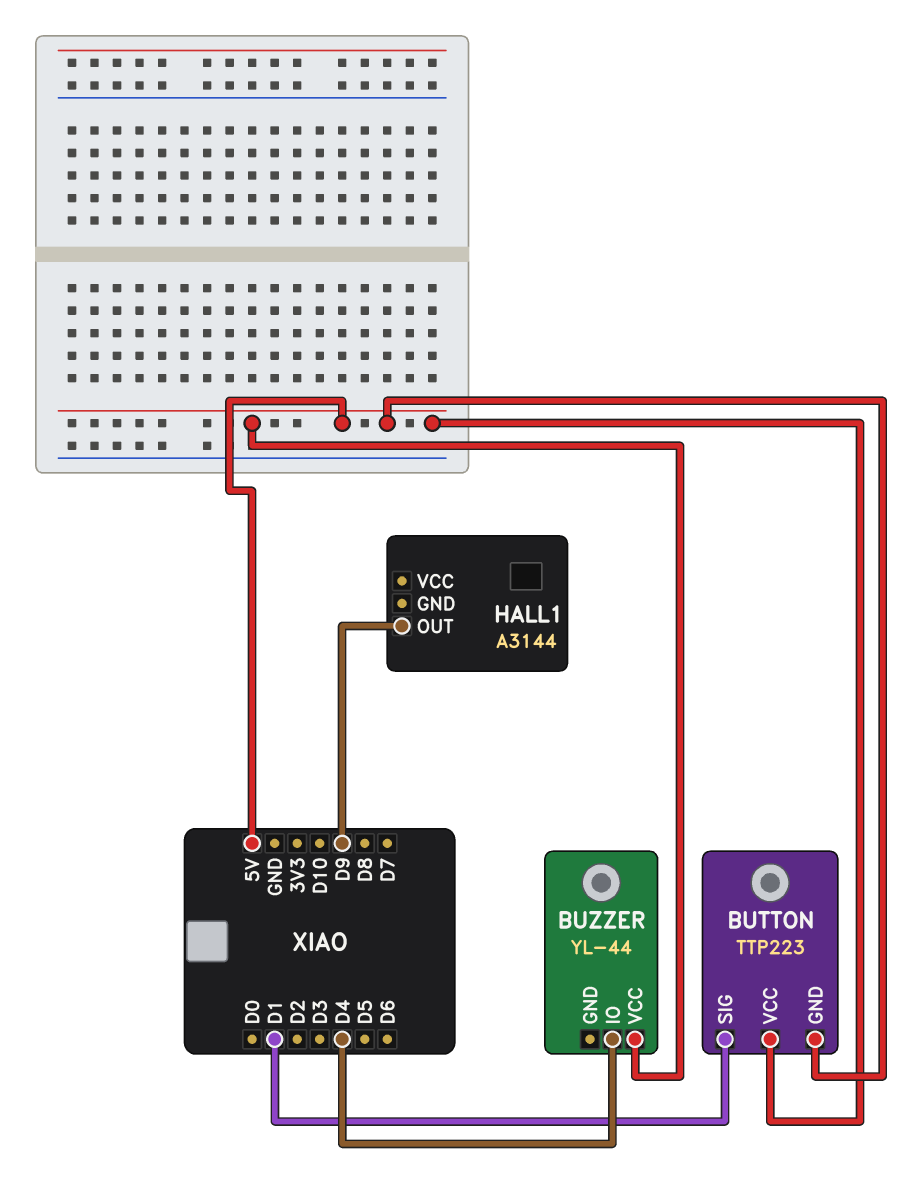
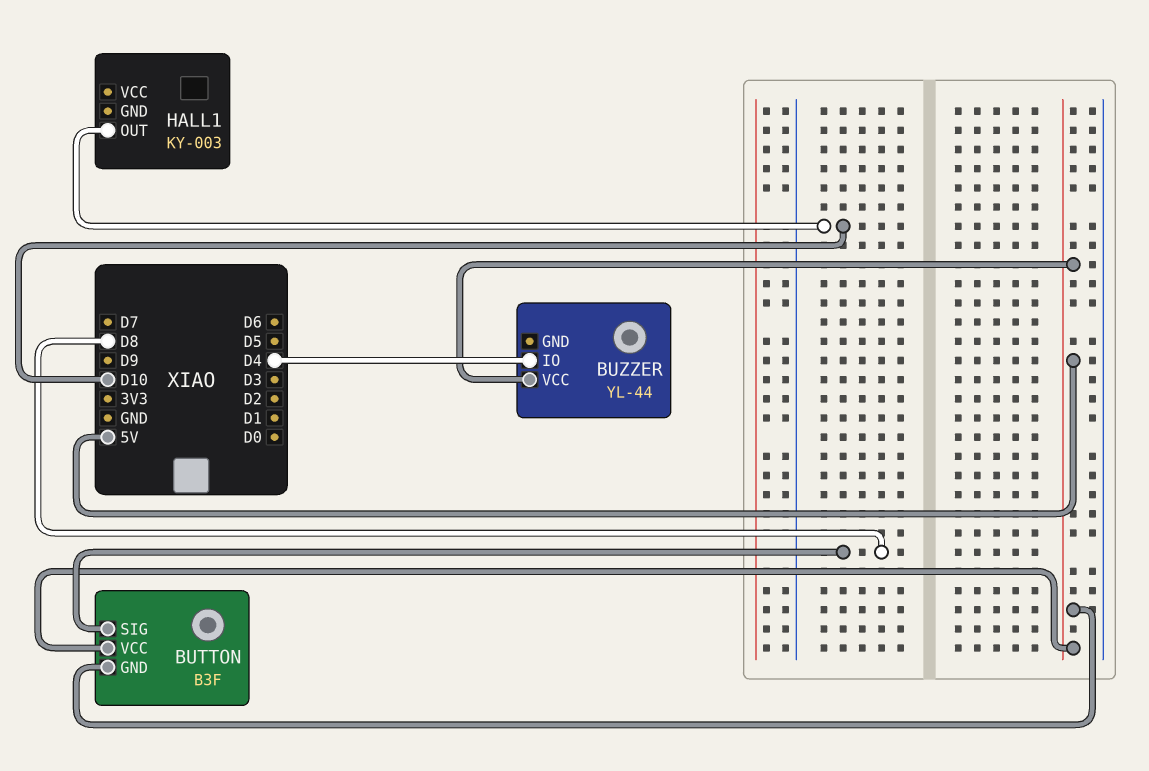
BUTTON: TTP223 -> B3F
BUTTON pin SIG: D1 -> D8
HALL1: A3144 -> KY-003
HALL1 pin OUT: D9 -> D10

